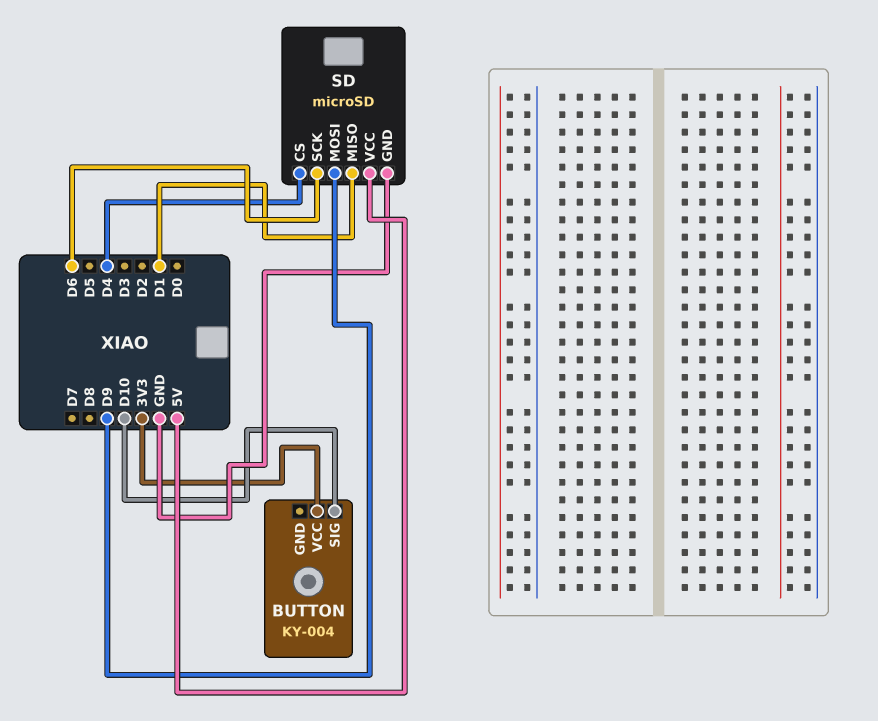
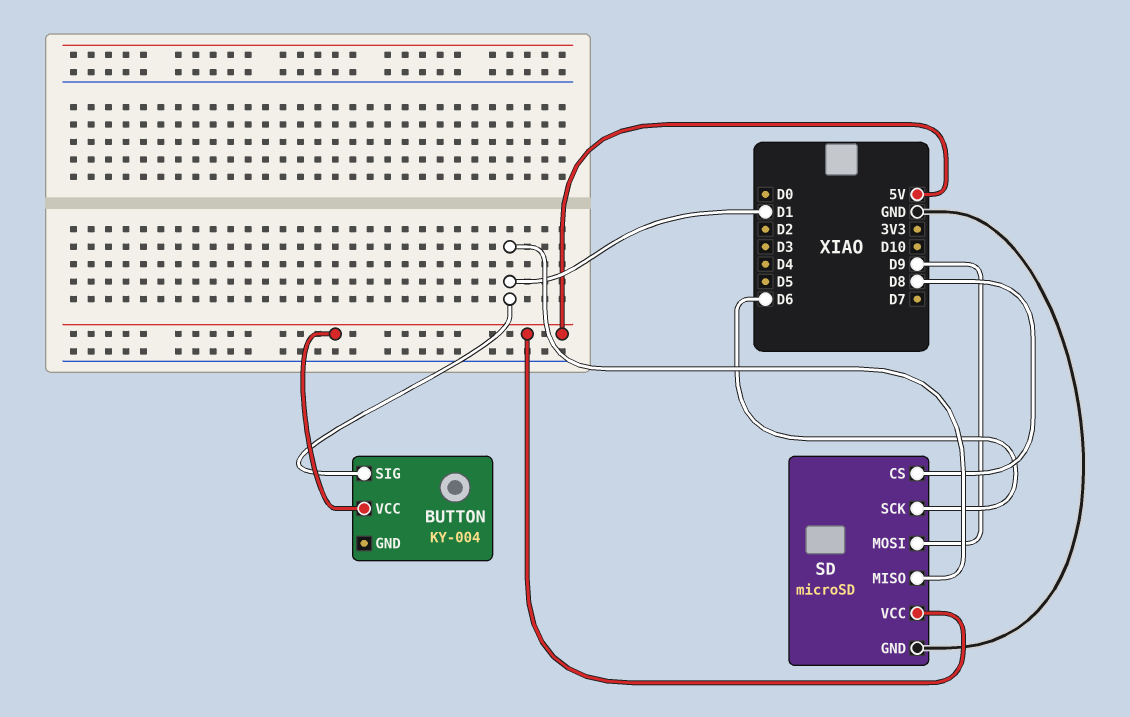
BUTTON pin SIG: D10 -> D1
BUTTON pin VCC: 3V3 -> 5V
SD pin CS: D4 -> D8

